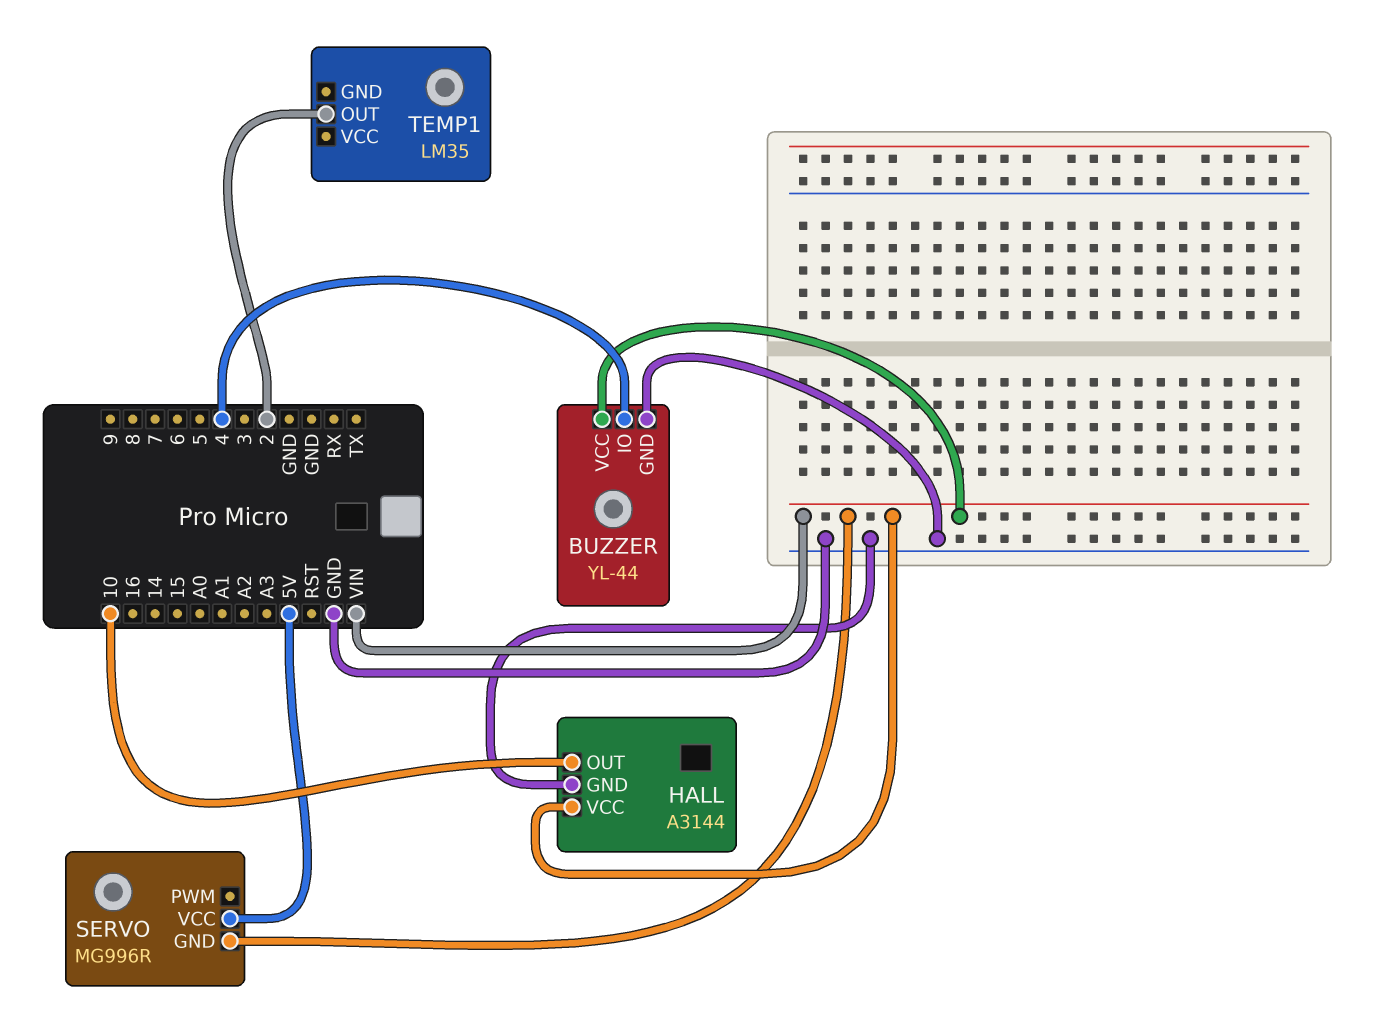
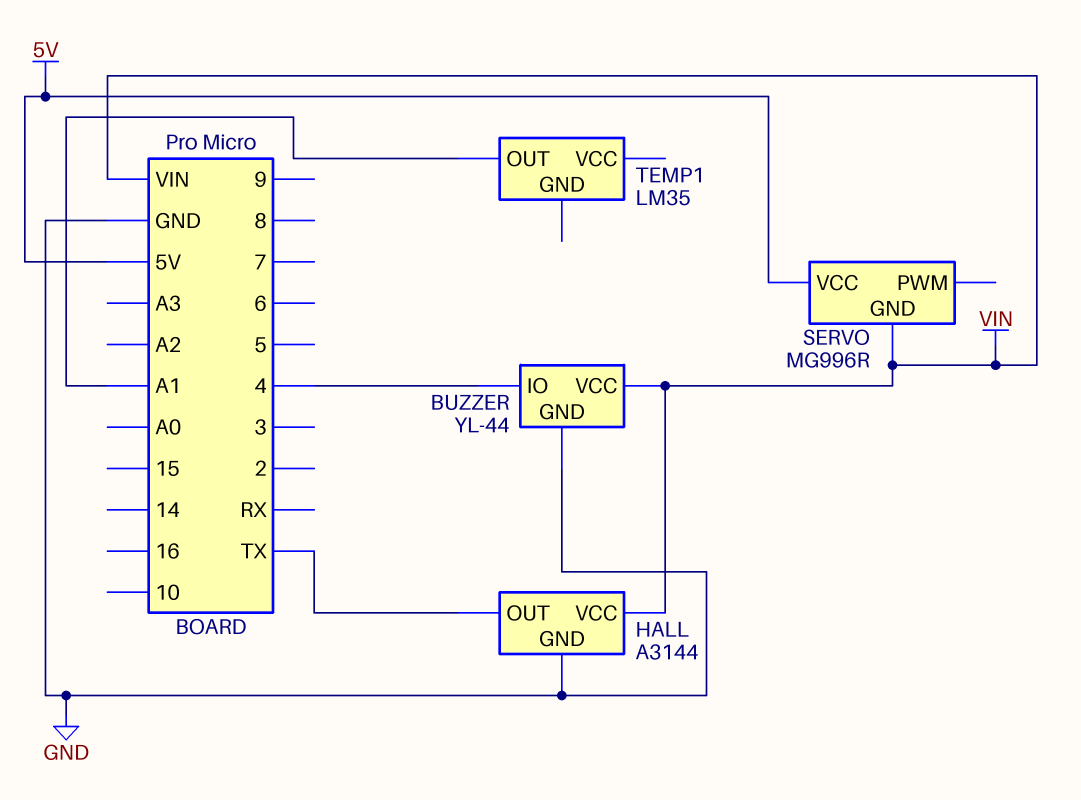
HALL pin OUT: 10 -> TX
TEMP1 pin OUT: 2 -> A1

